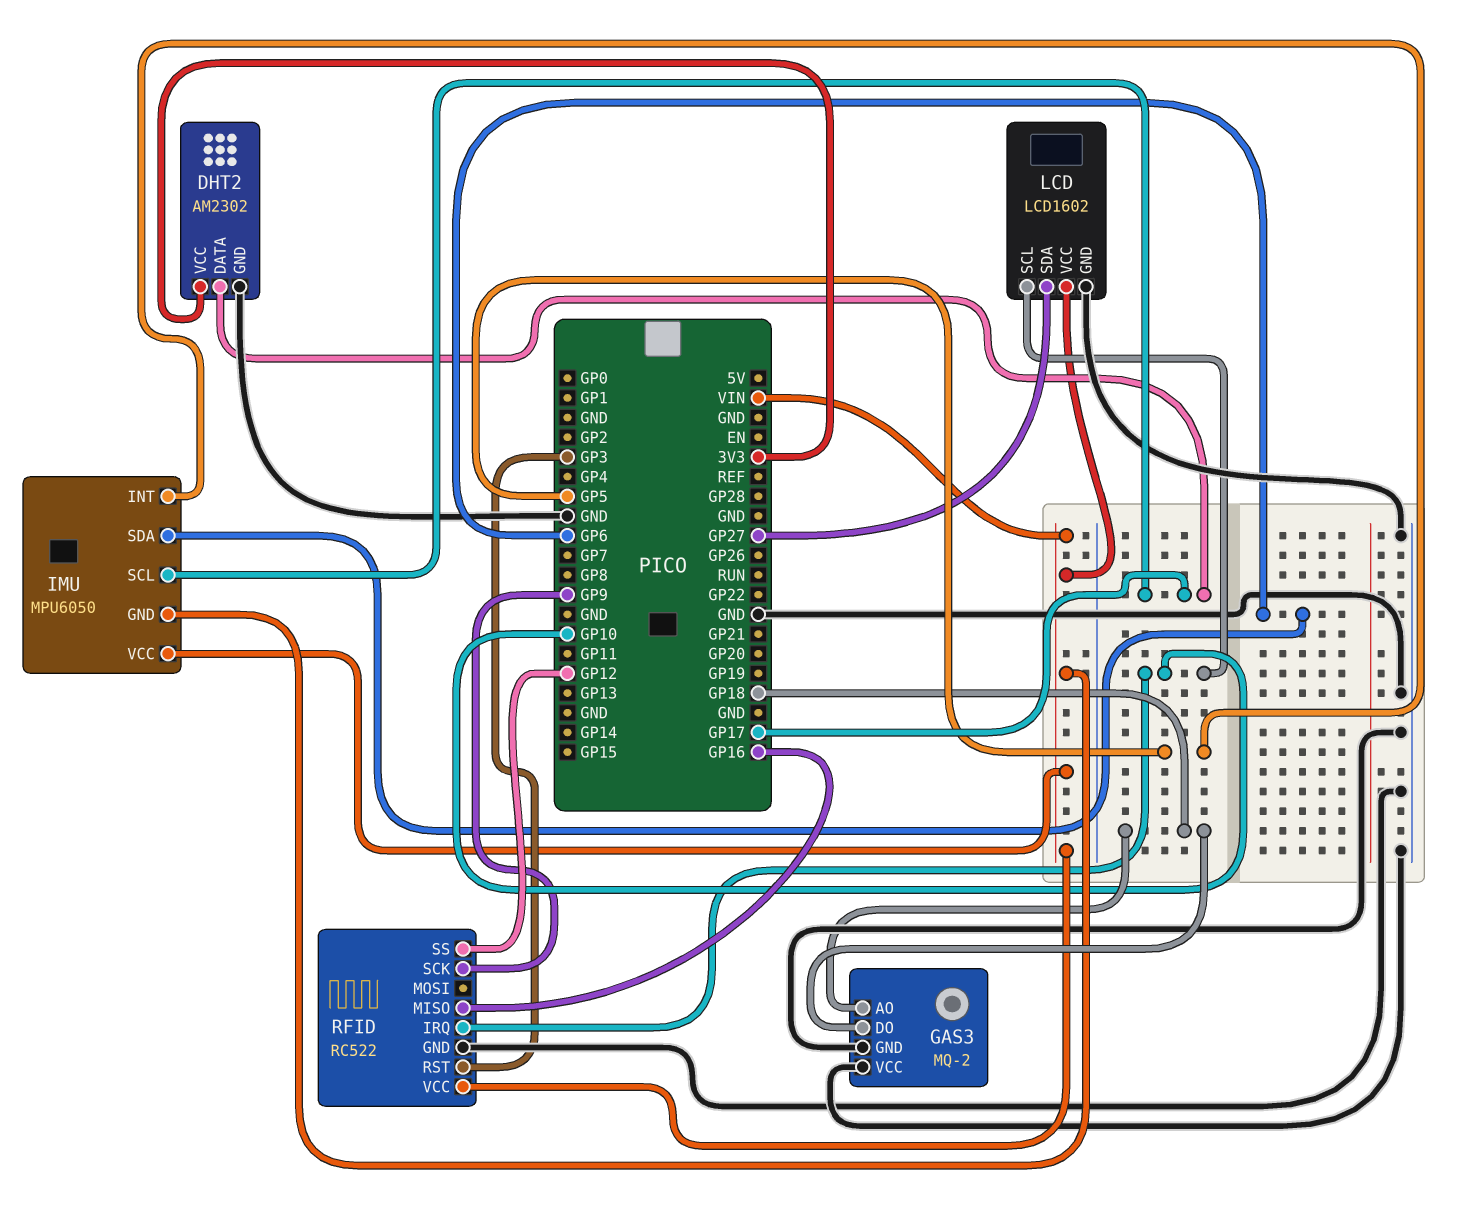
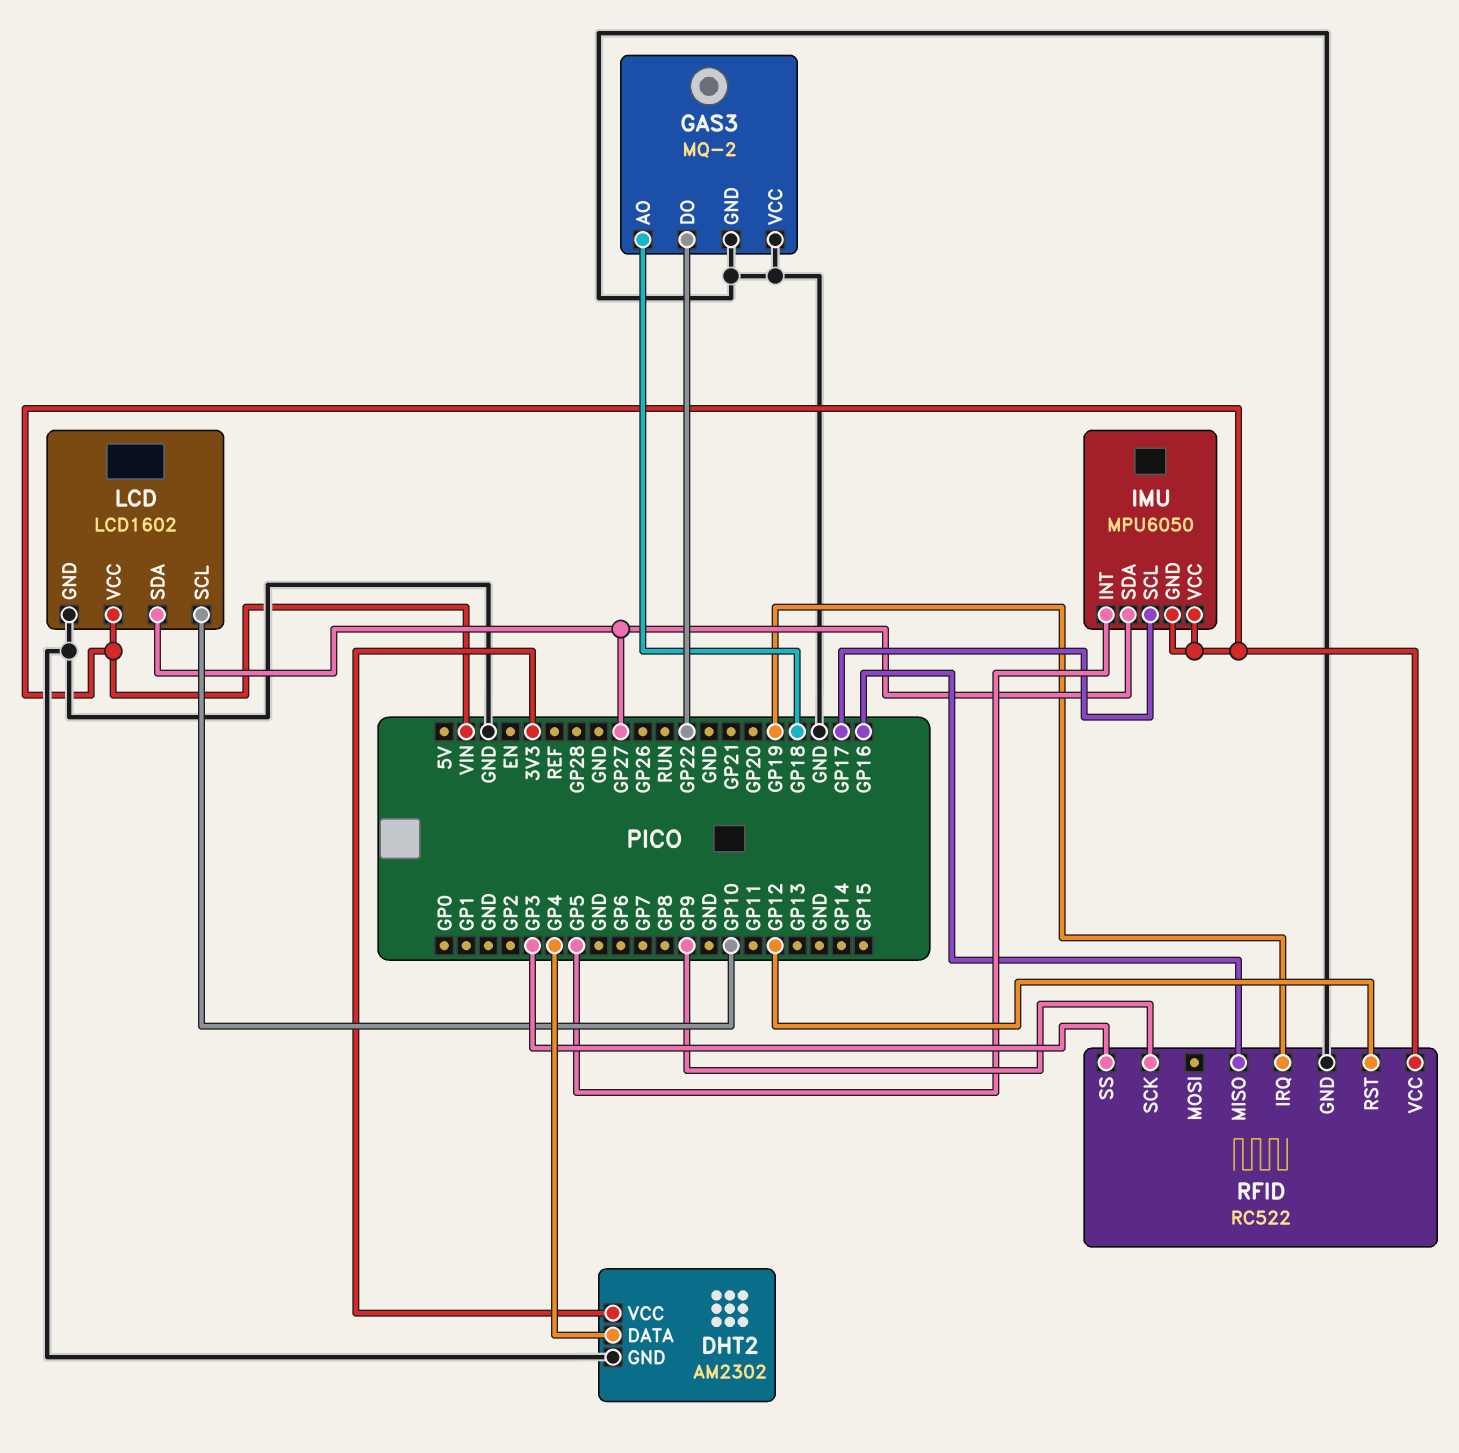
DHT2 pin DATA: GP17 -> GP4
GAS3 pin DO: GP18 -> GP22
IMU pin SDA: GP6 -> GP27
RFID pin IRQ: GP10 -> GP19
RFID pin RST: GP3 -> GP12
RFID pin SS: GP12 -> GP3

